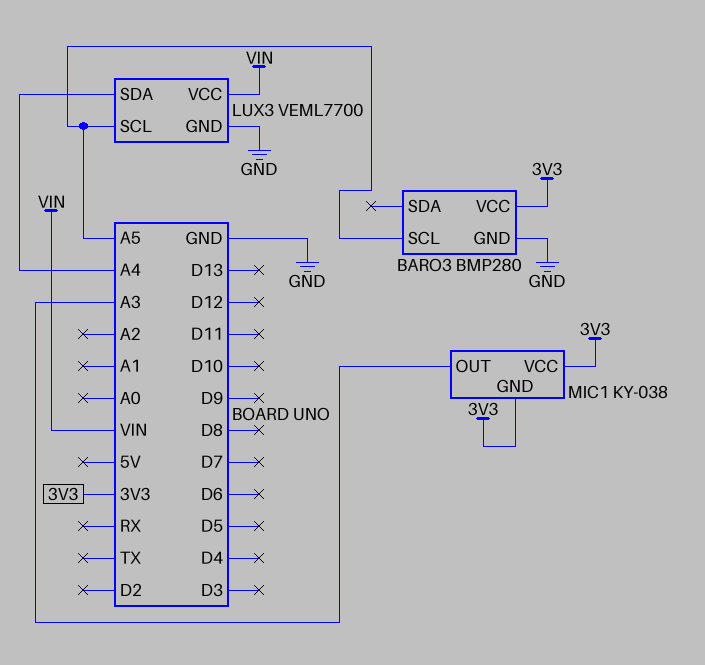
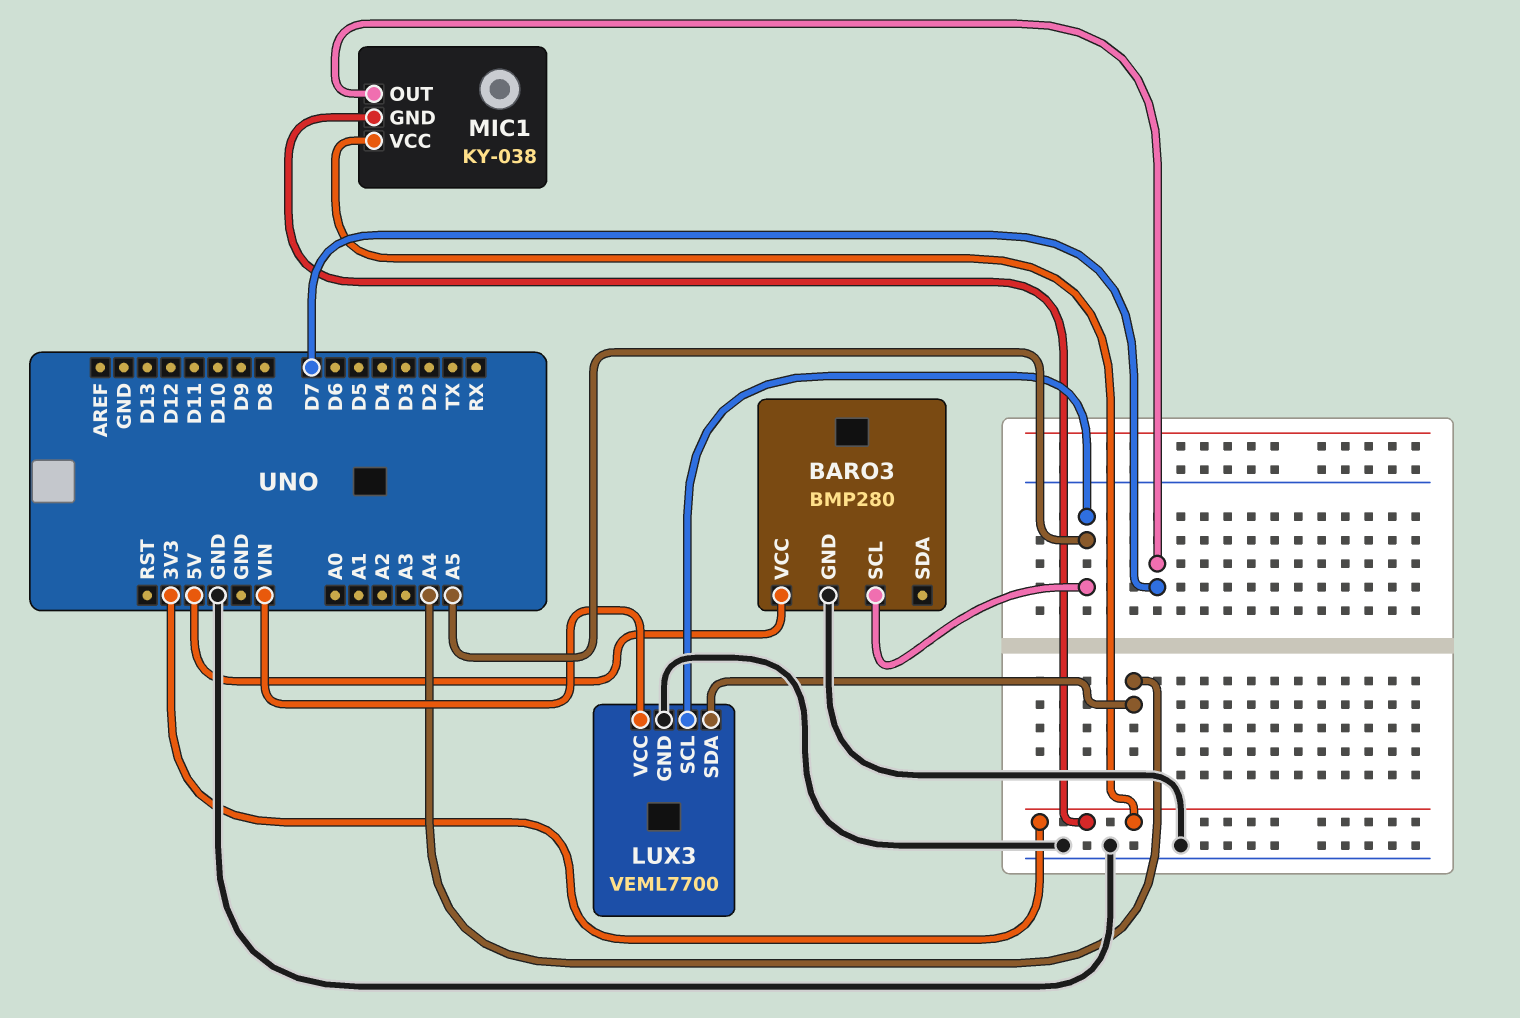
BARO3 pin VCC: 3V3 -> 5V
MIC1 pin OUT: A3 -> D7

